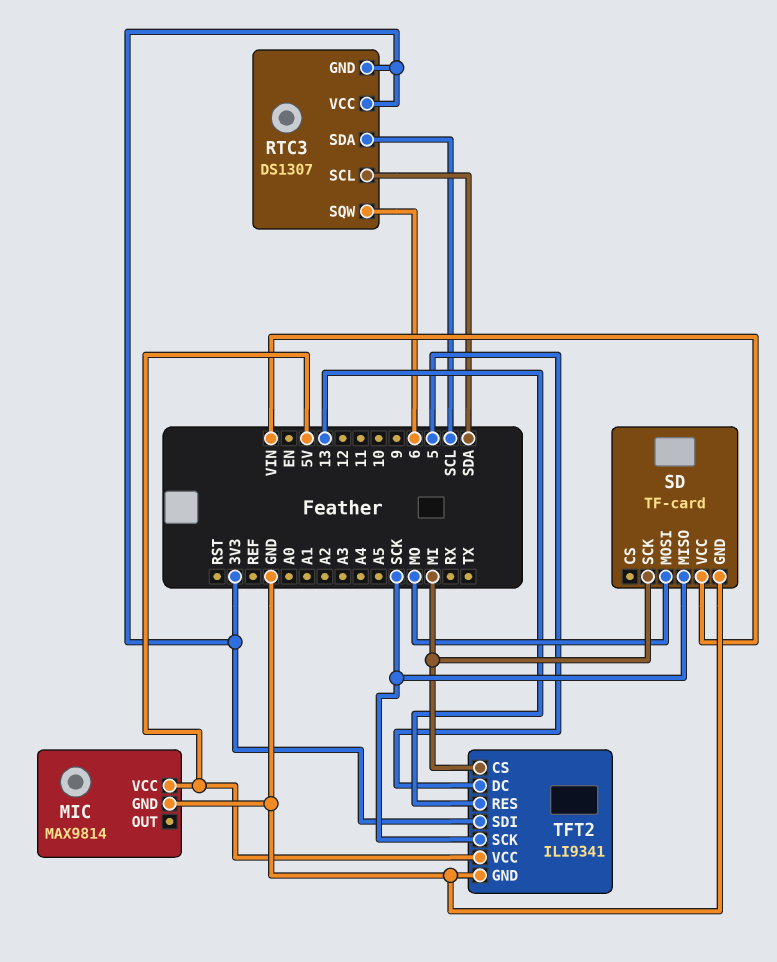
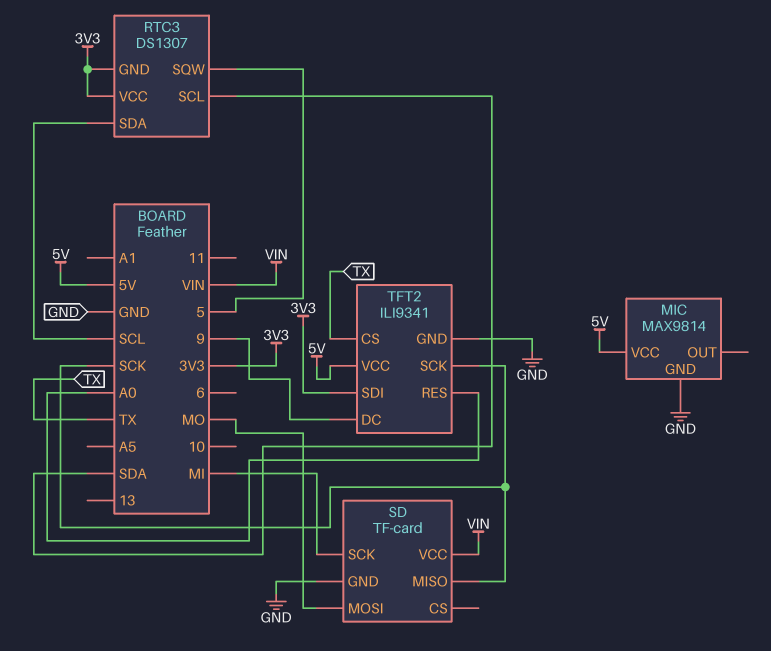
RTC3 pin SQW: 6 -> 5
TFT2 pin CS: MI -> TX
TFT2 pin DC: 5 -> 9
TFT2 pin RES: 13 -> A0

